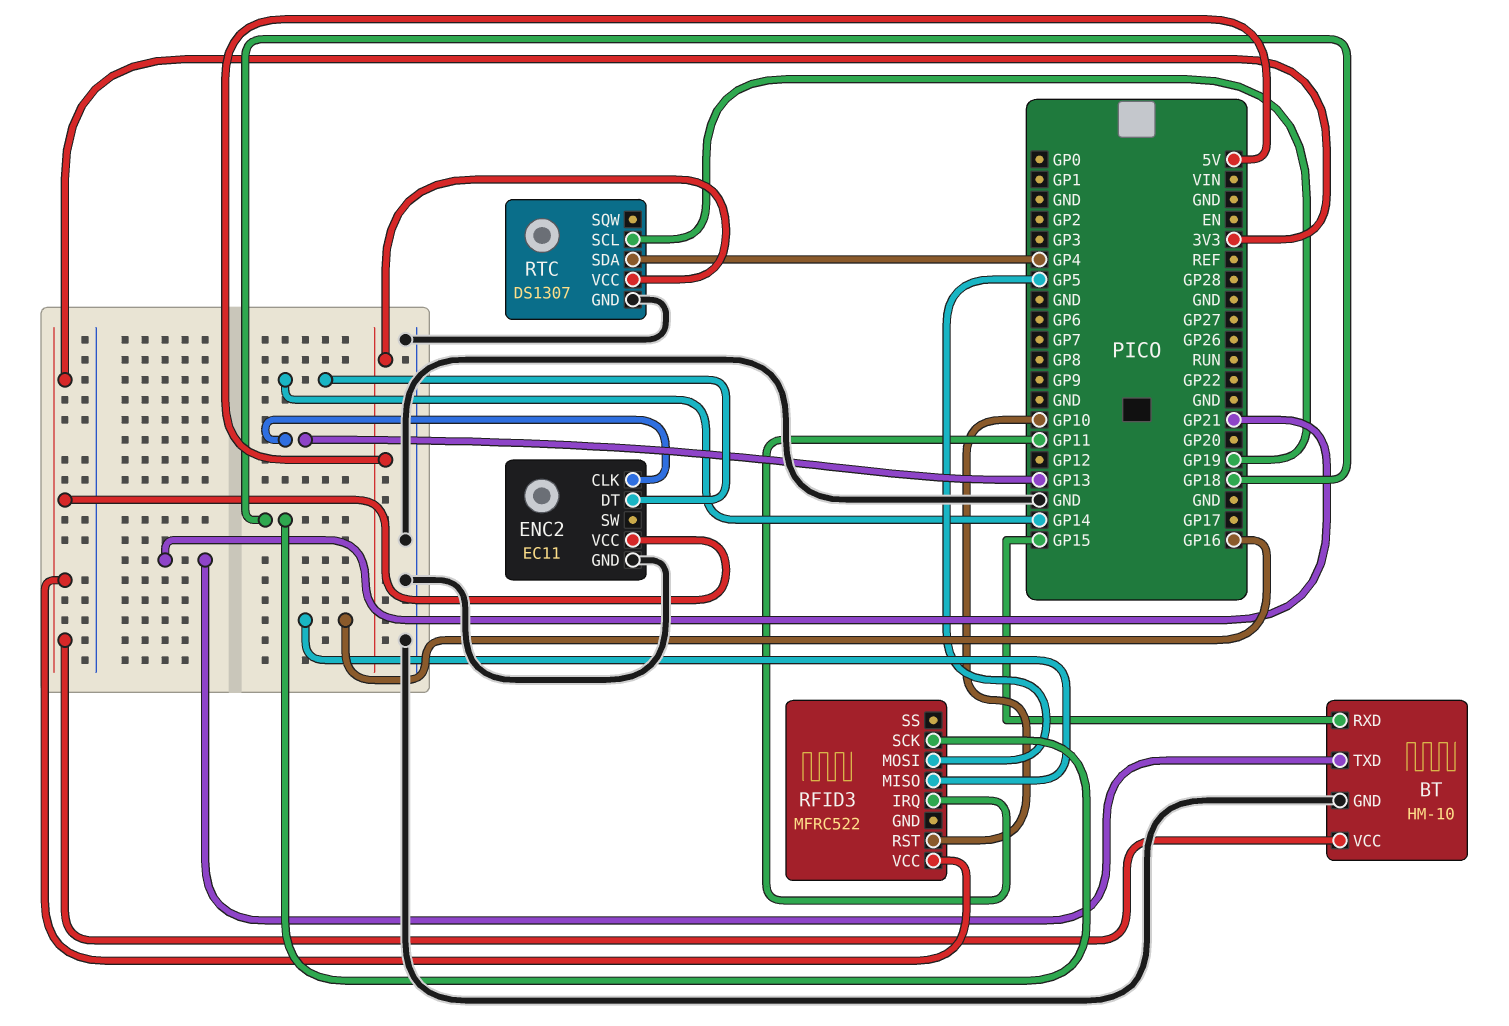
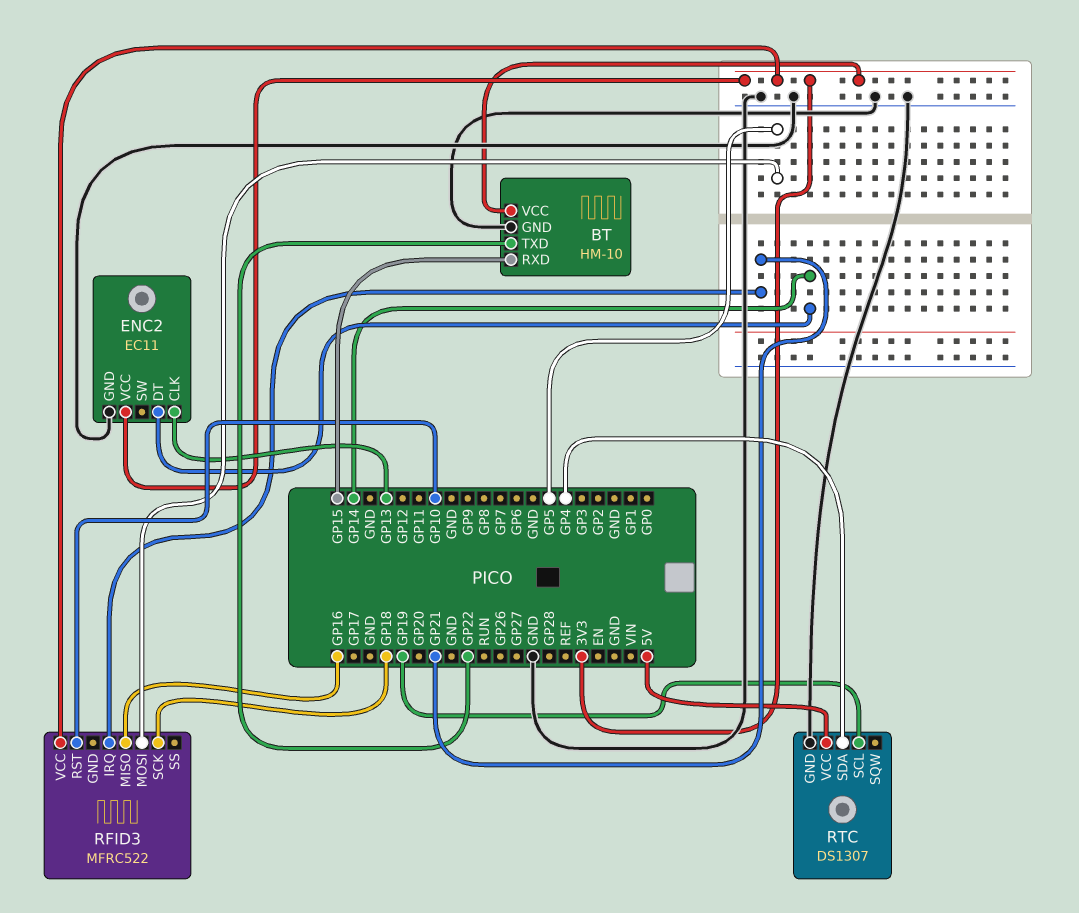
BT pin TXD: GP21 -> GP22
RFID3 pin IRQ: GP11 -> GP21

